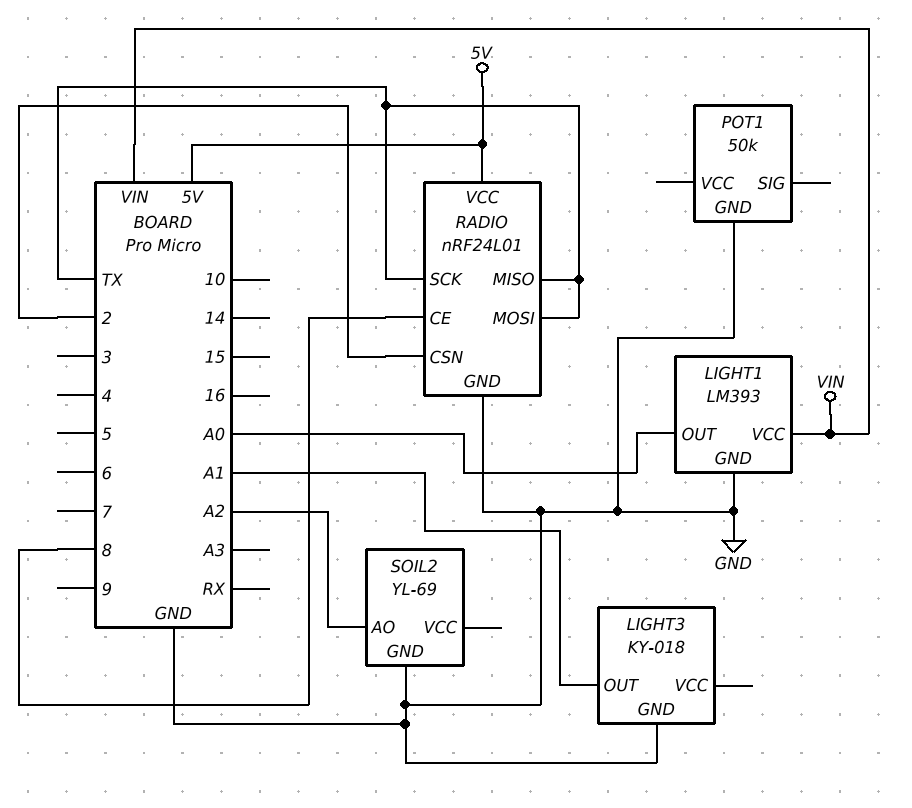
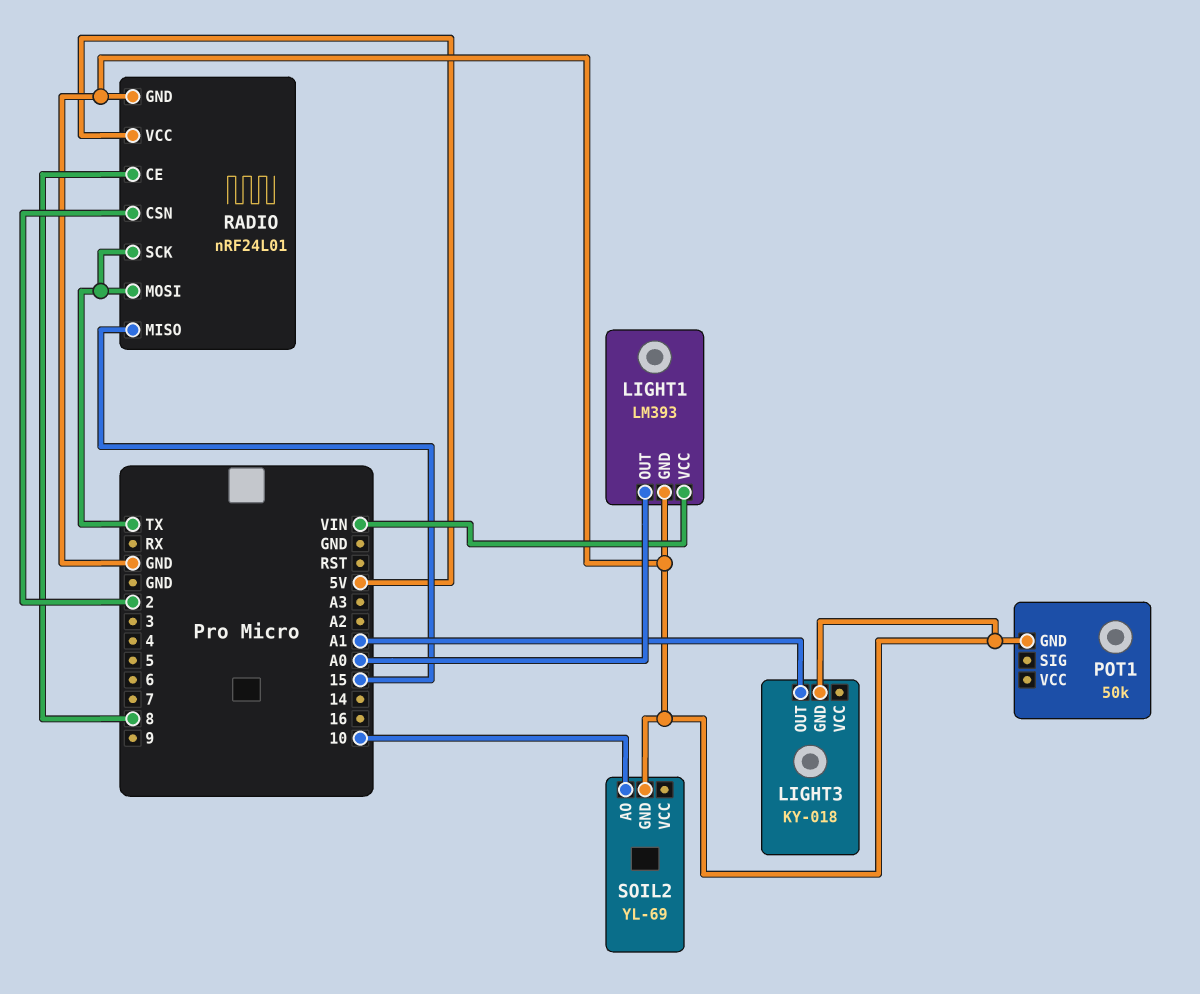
RADIO pin MISO: TX -> 15
SOIL2 pin AO: A2 -> 10

